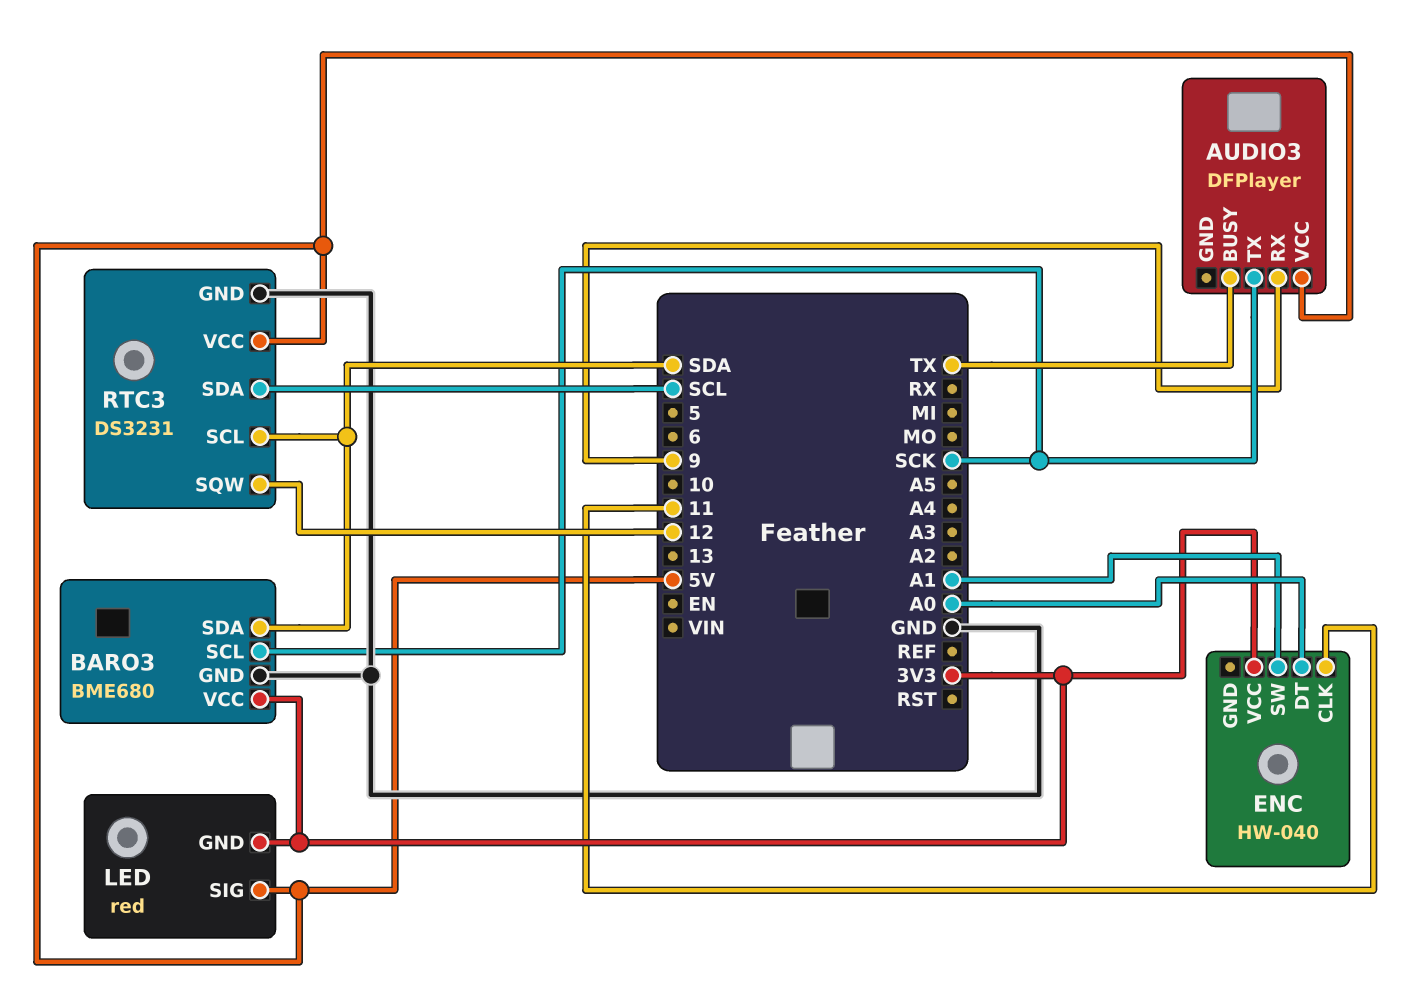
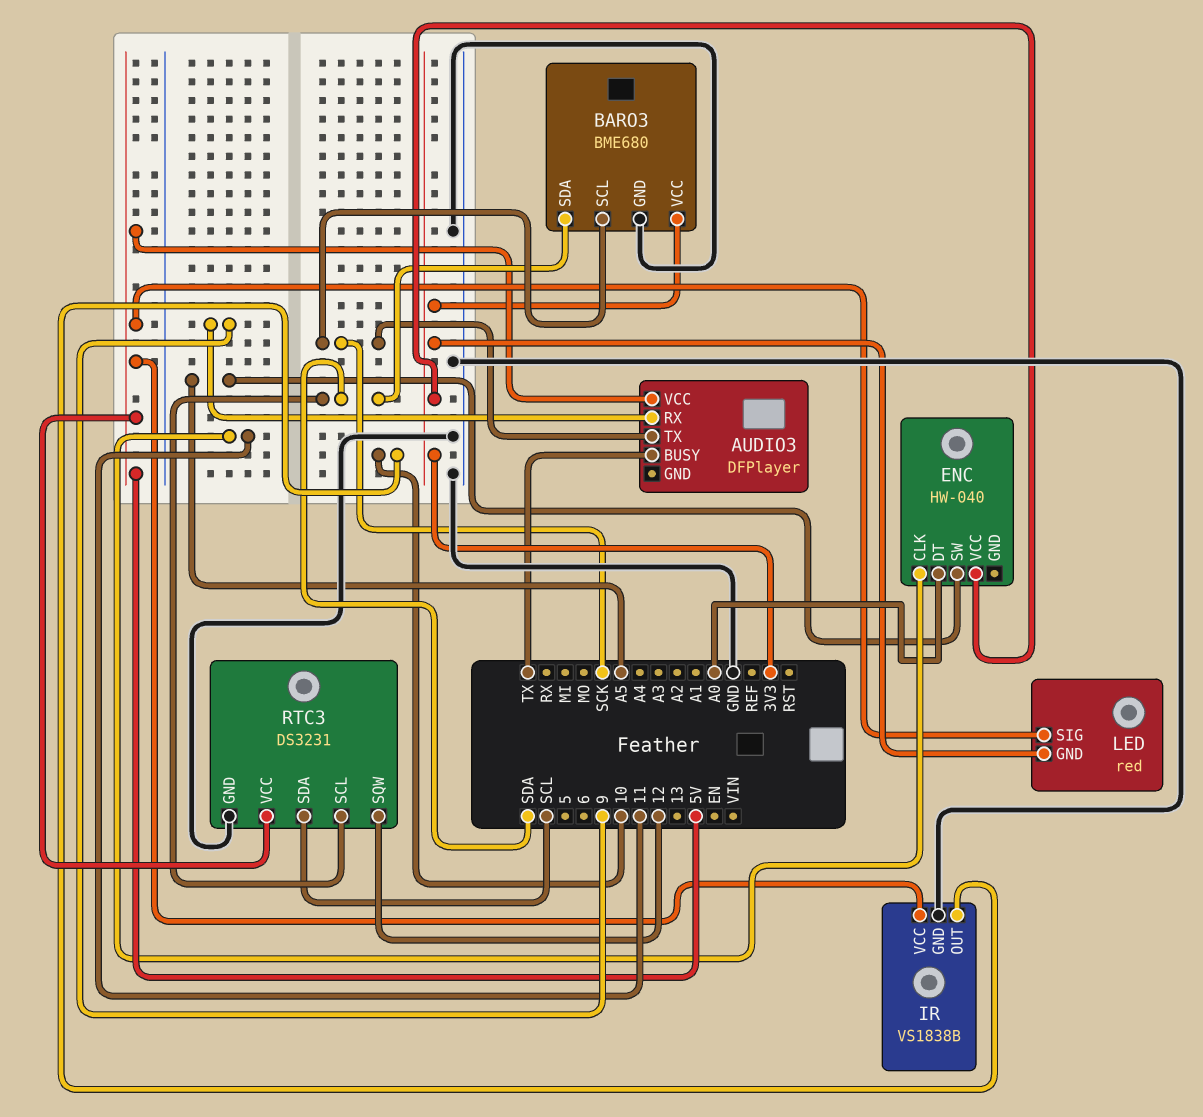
ENC pin SW: A1 -> A5
IR: none -> VS1838B
IR pin GND: none -> GND
IR pin OUT: none -> 10
IR pin VCC: none -> 5V

